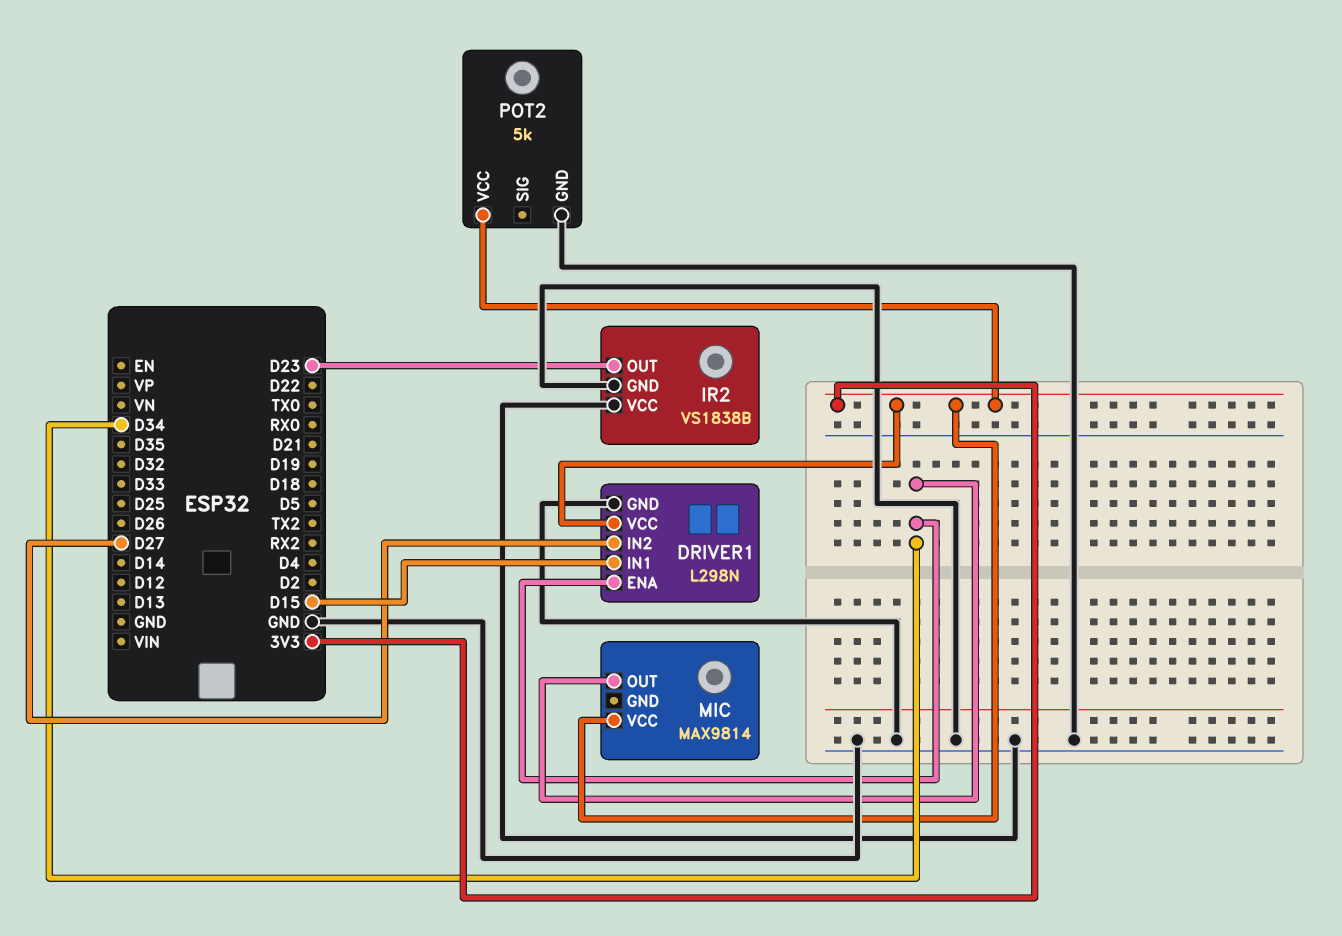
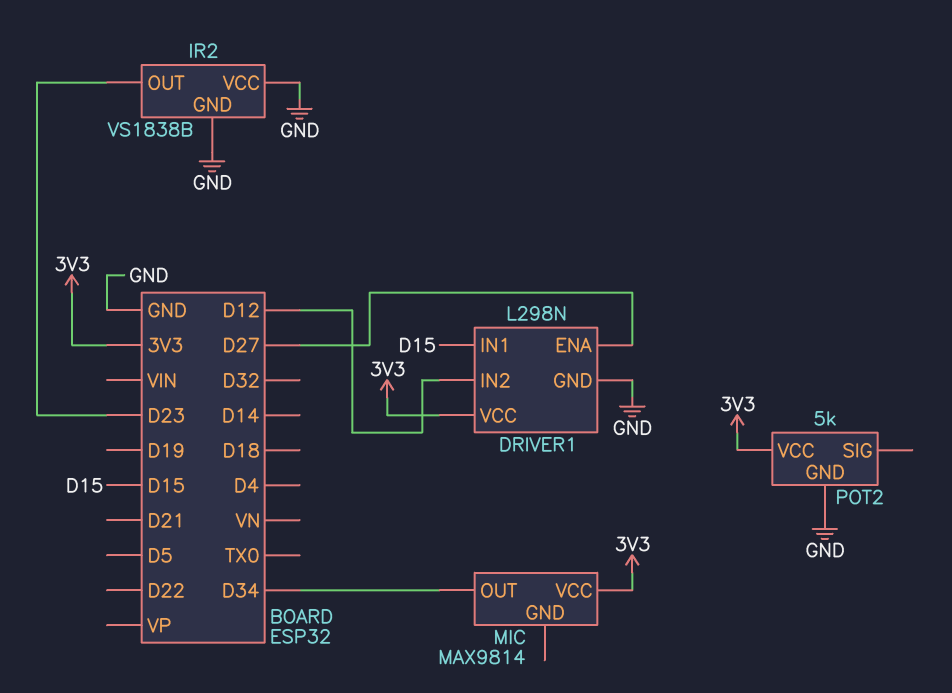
DRIVER1 pin ENA: D34 -> D27
DRIVER1 pin IN2: D27 -> D12

